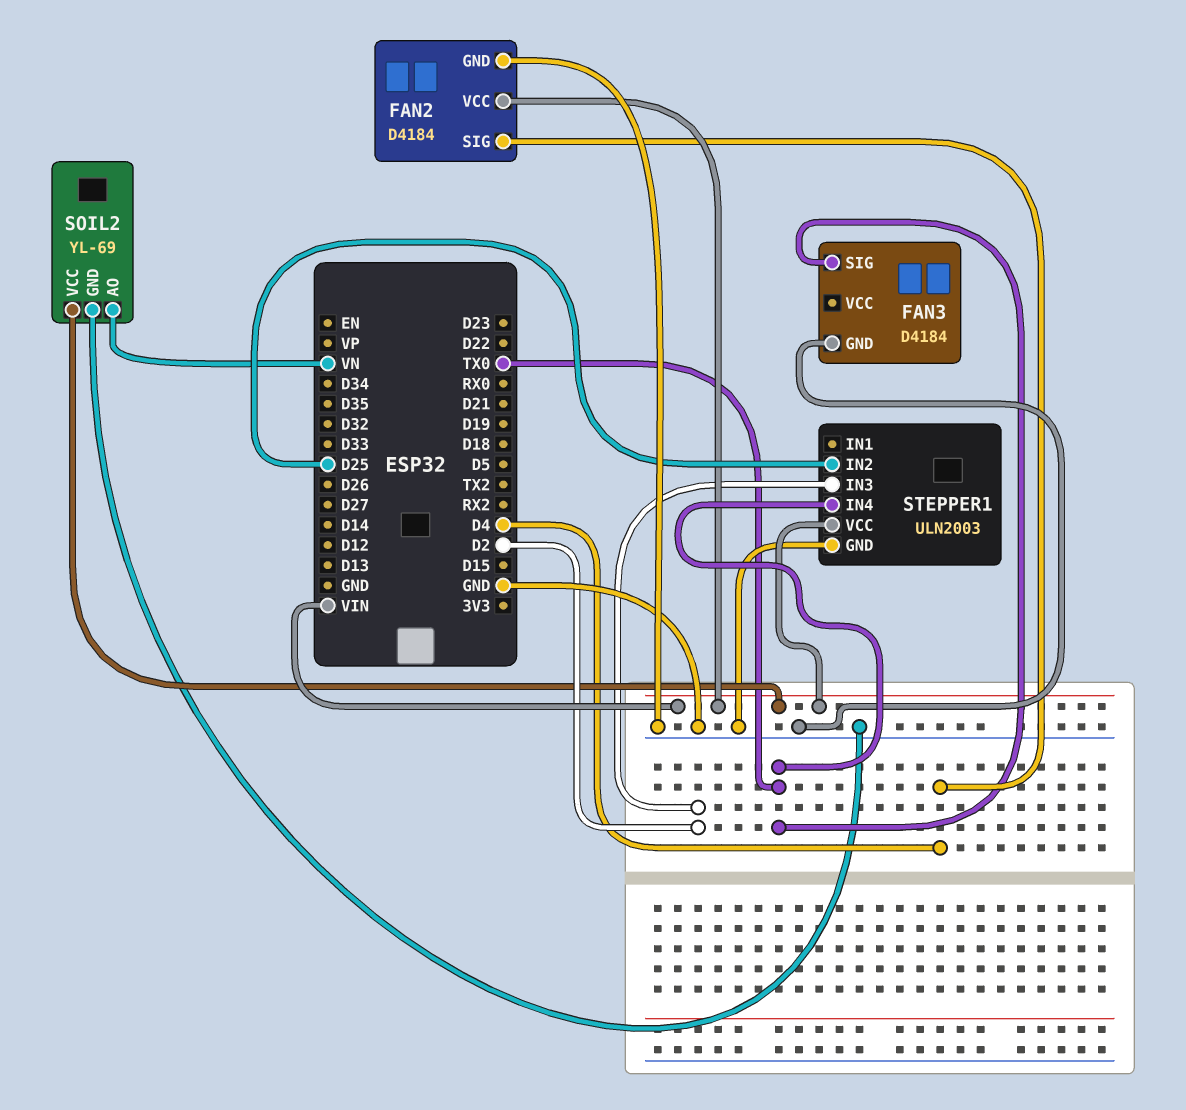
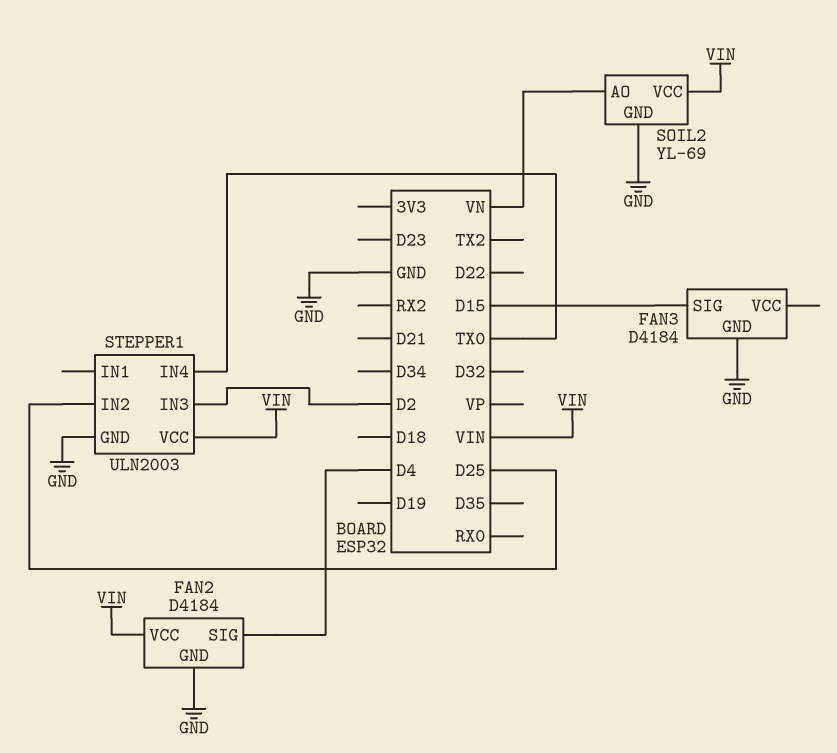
FAN3 pin SIG: TX0 -> D15

